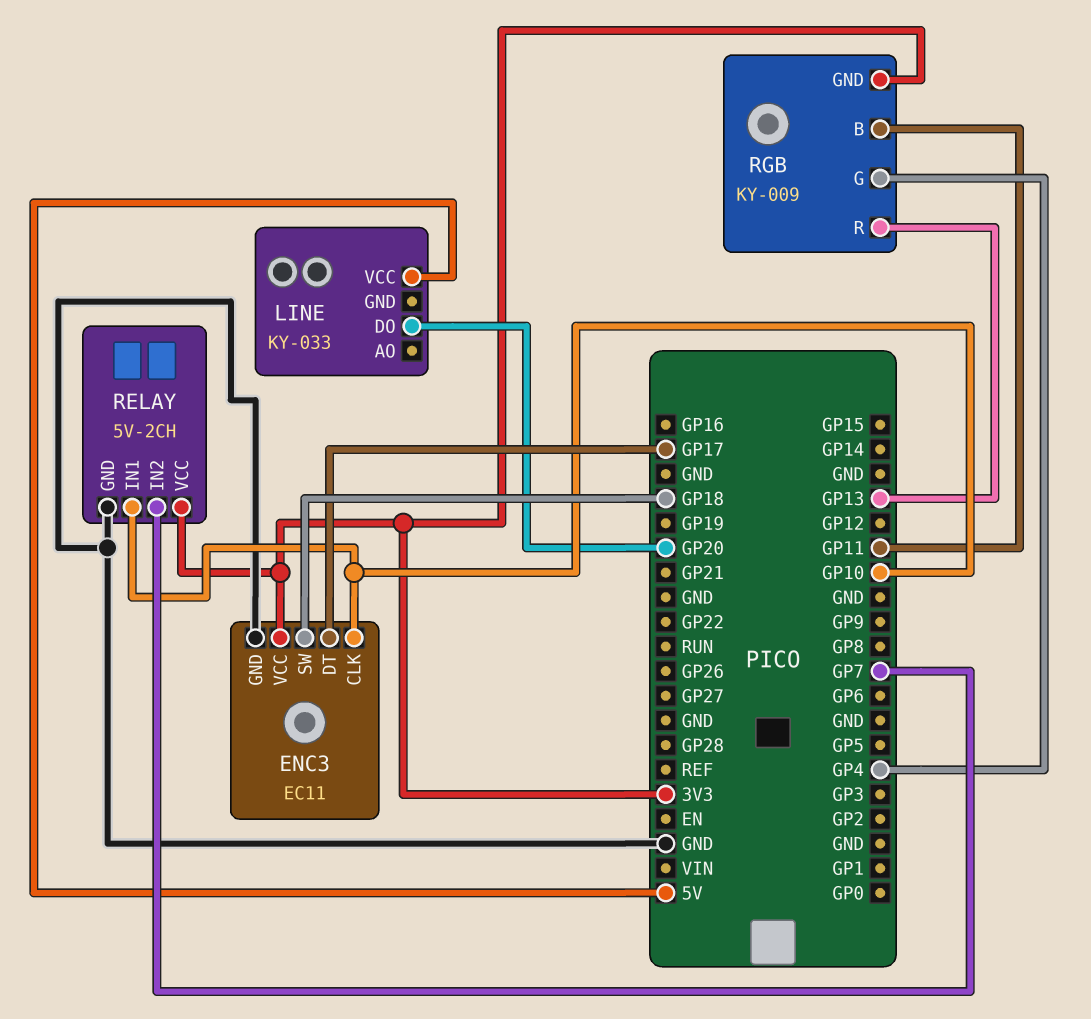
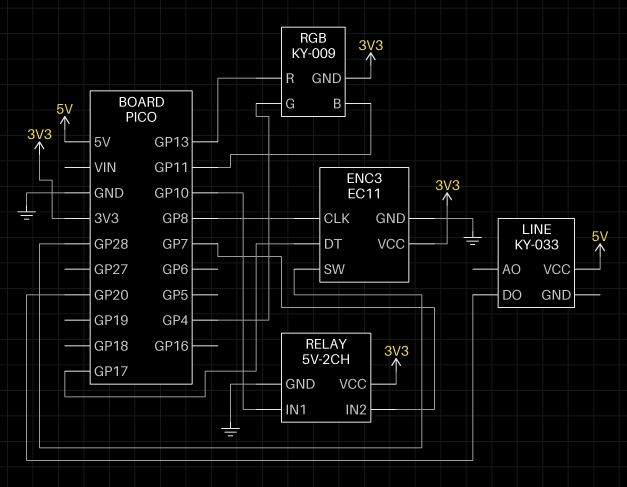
ENC3 pin CLK: GP10 -> GP8
ENC3 pin SW: GP18 -> GP28

